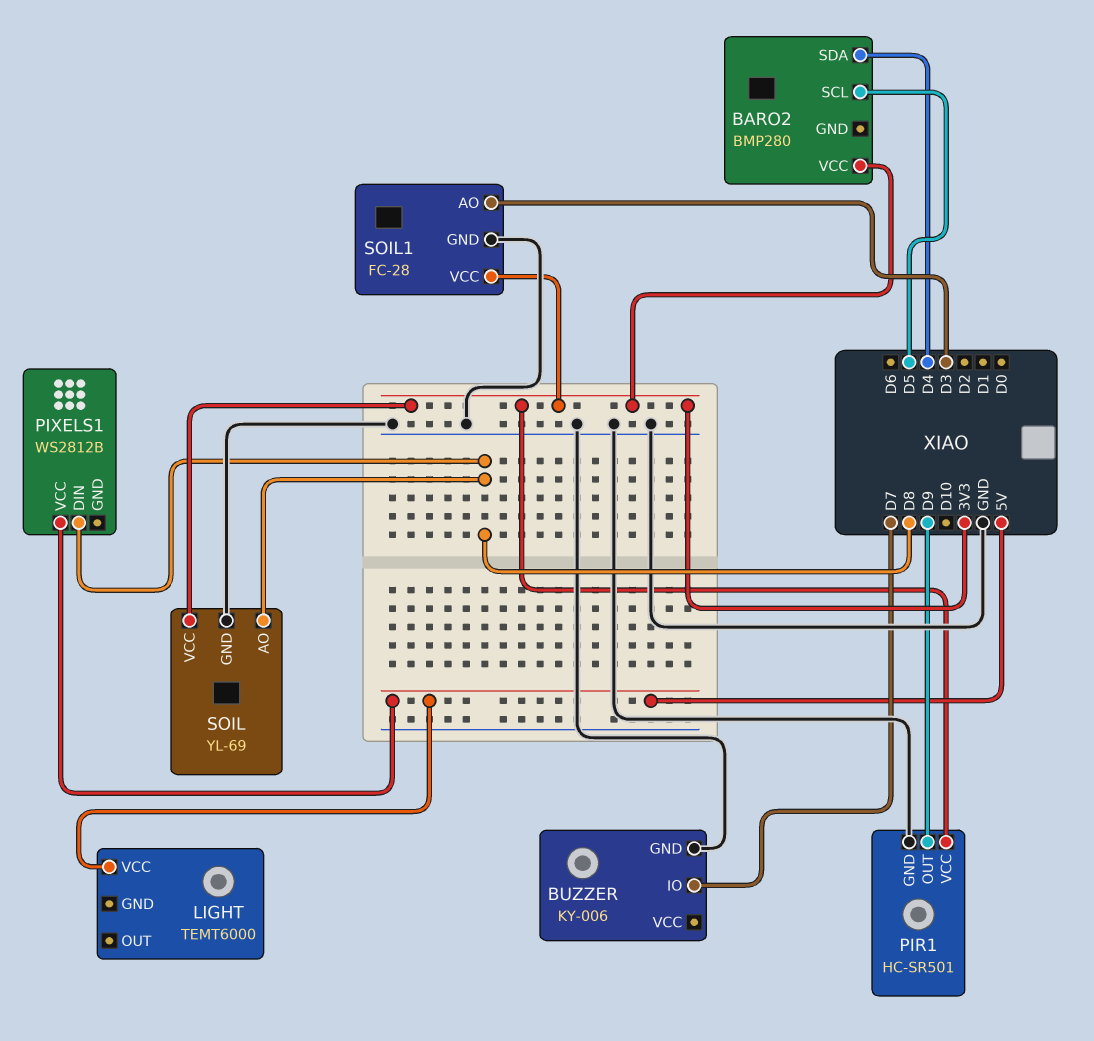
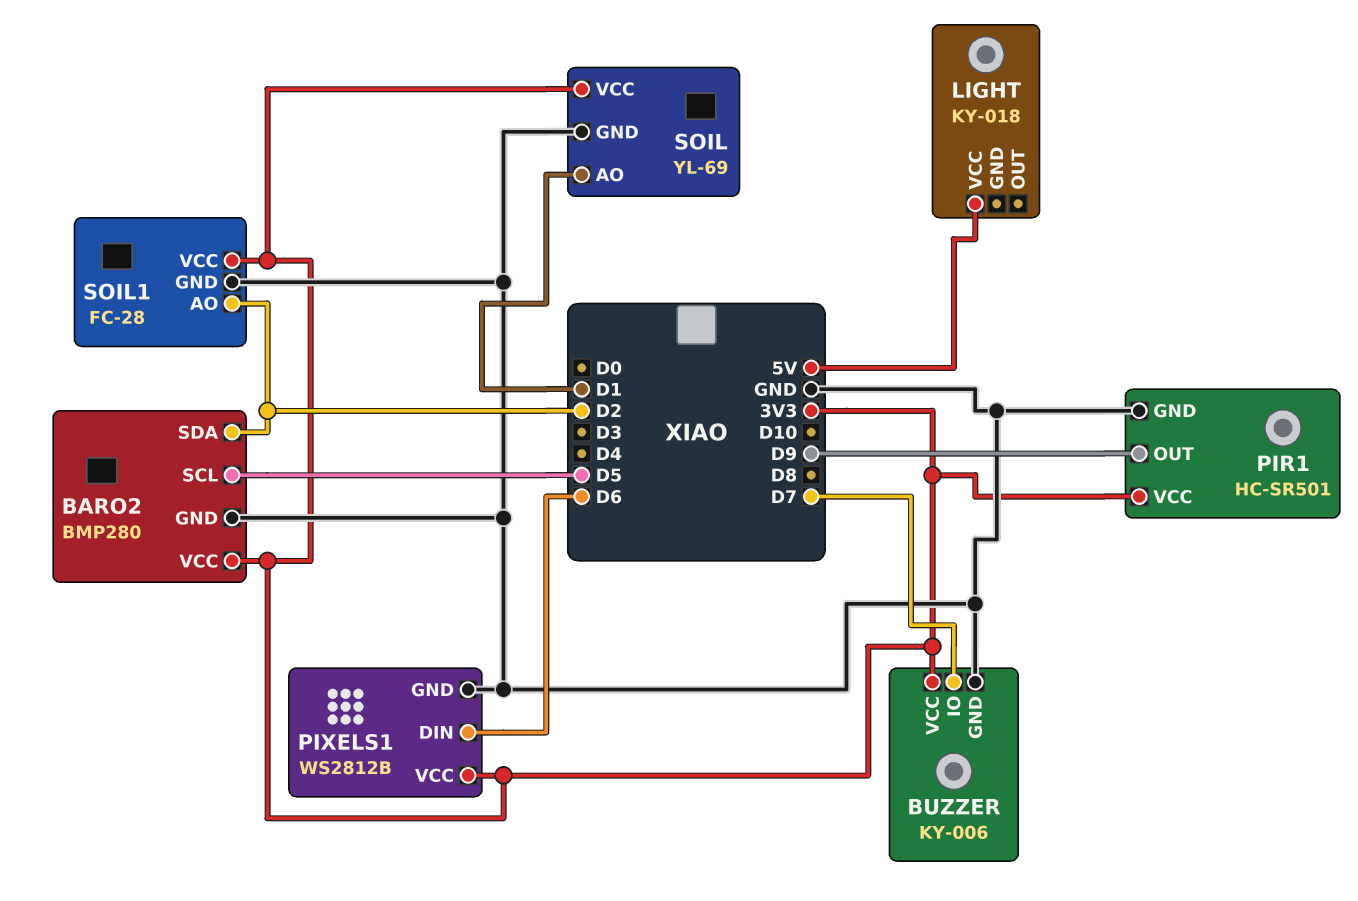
BARO2 pin GND: none -> GND
BARO2 pin SDA: D4 -> D2
BUZZER pin VCC: none -> 3V3
LIGHT: TEMT6000 -> KY-018
PIXELS1 pin DIN: D8 -> D6
PIXELS1 pin GND: none -> GND
PIXELS1 pin VCC: 5V -> 3V3
SOIL pin AO: D8 -> D1
SOIL1 pin AO: D3 -> D2

